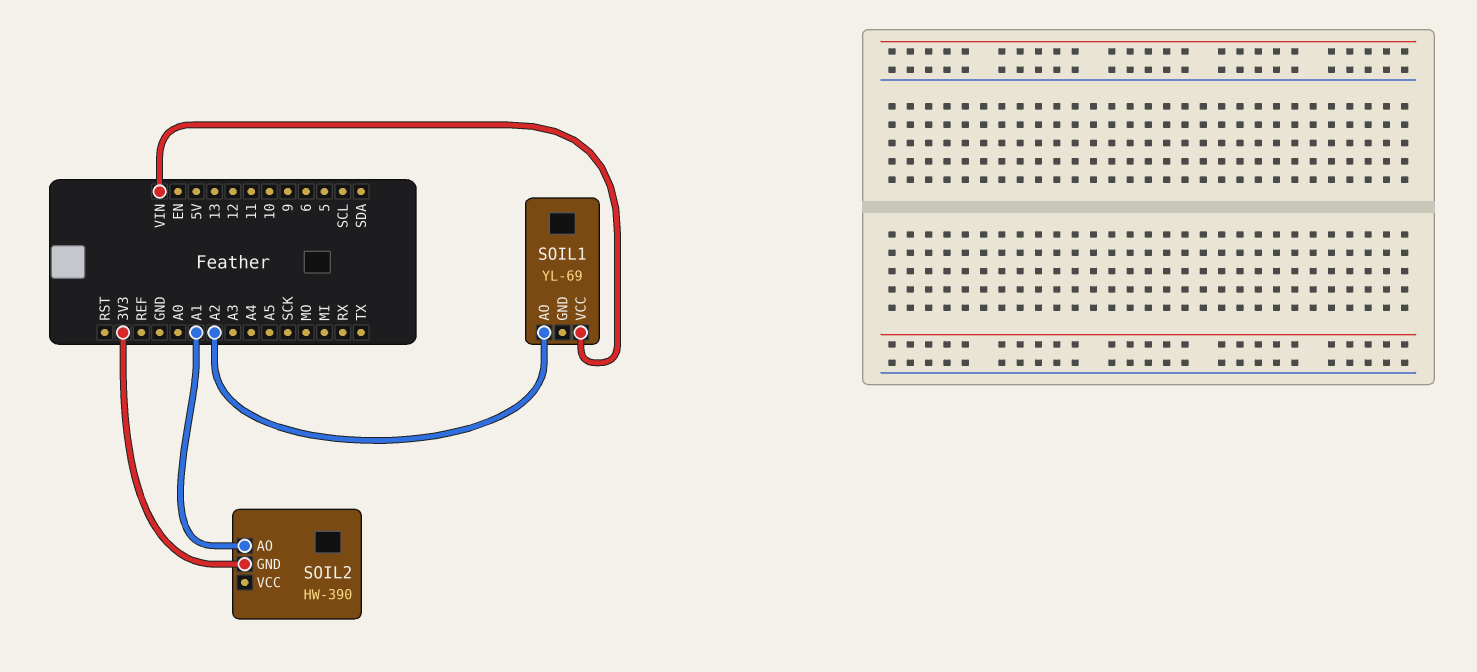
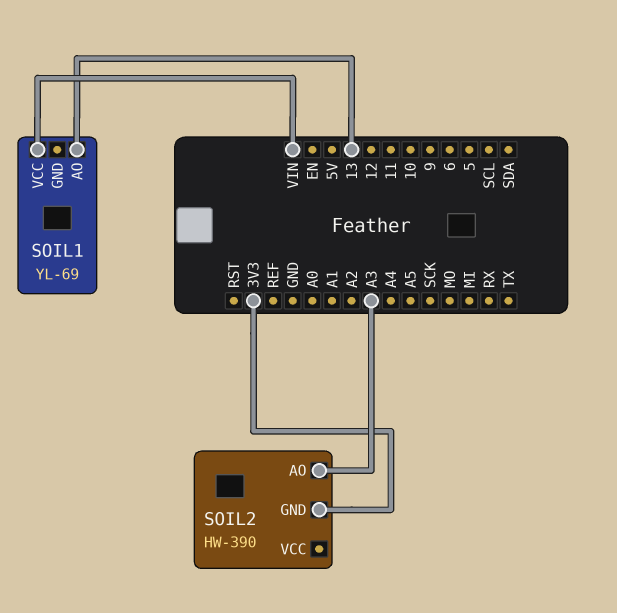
SOIL1 pin AO: A2 -> 13
SOIL2 pin AO: A1 -> A3

